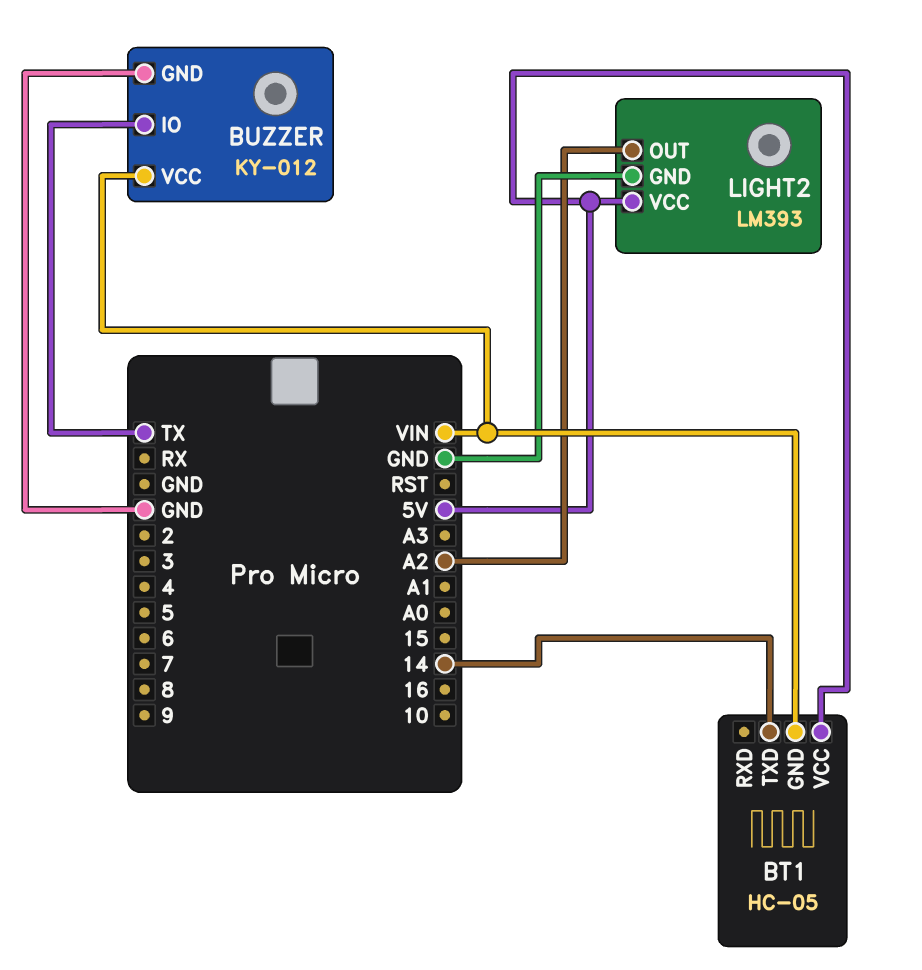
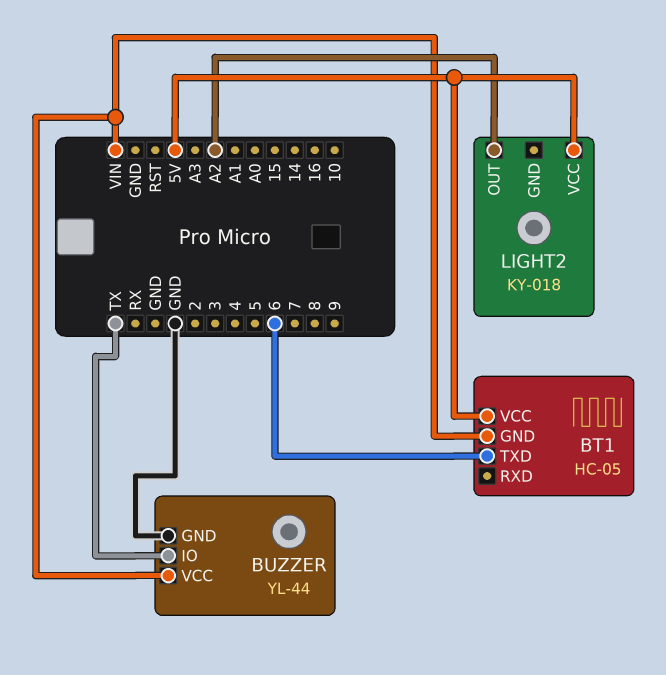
BT1 pin TXD: 14 -> 6
BUZZER: KY-012 -> YL-44
LIGHT2: LM393 -> KY-018
LIGHT2 pin GND: GND -> none

